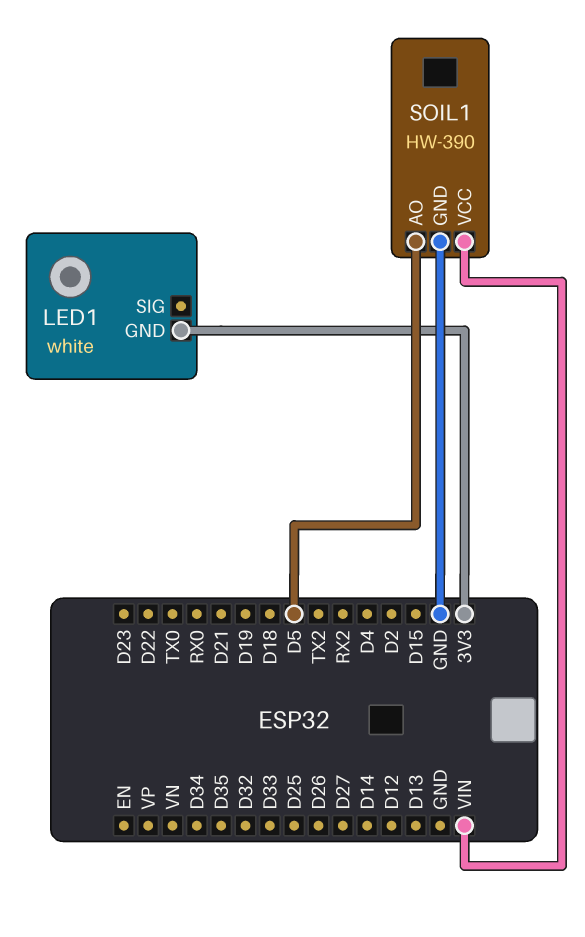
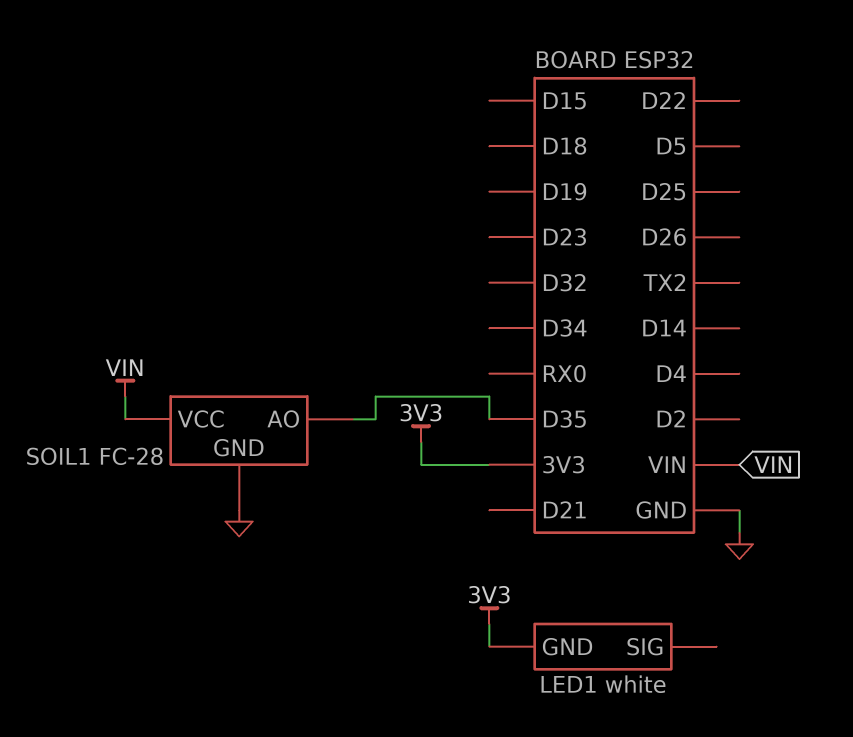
SOIL1: HW-390 -> FC-28
SOIL1 pin AO: D5 -> D35

